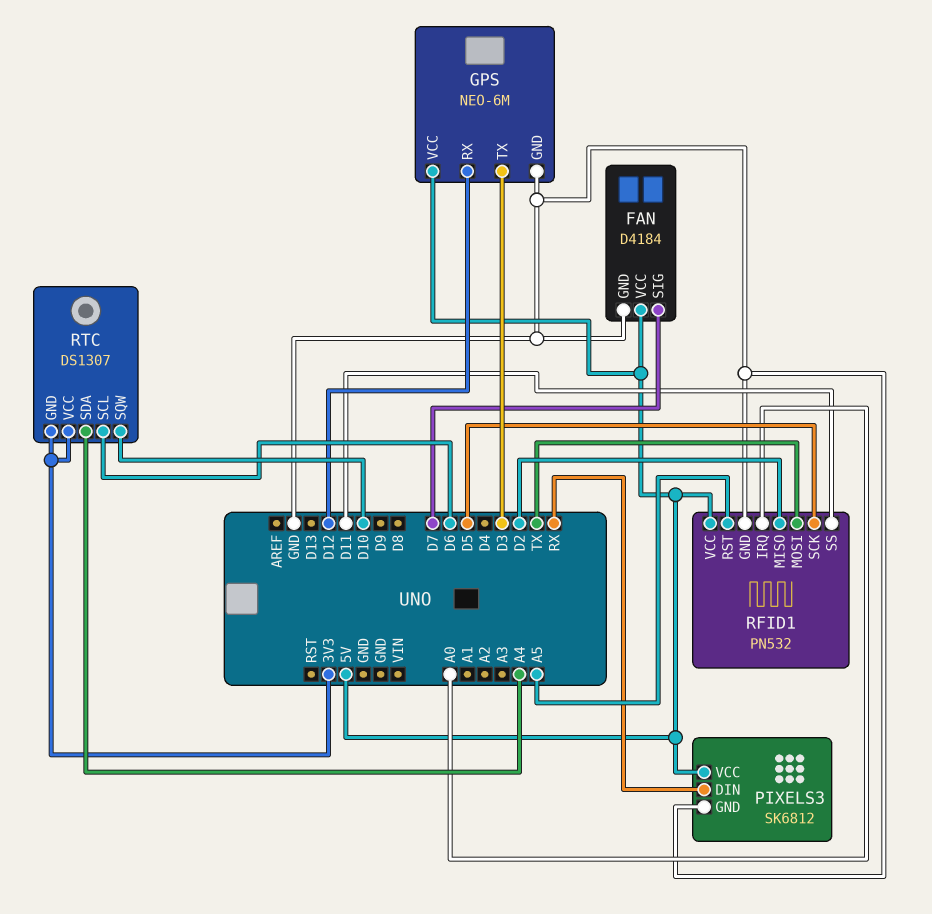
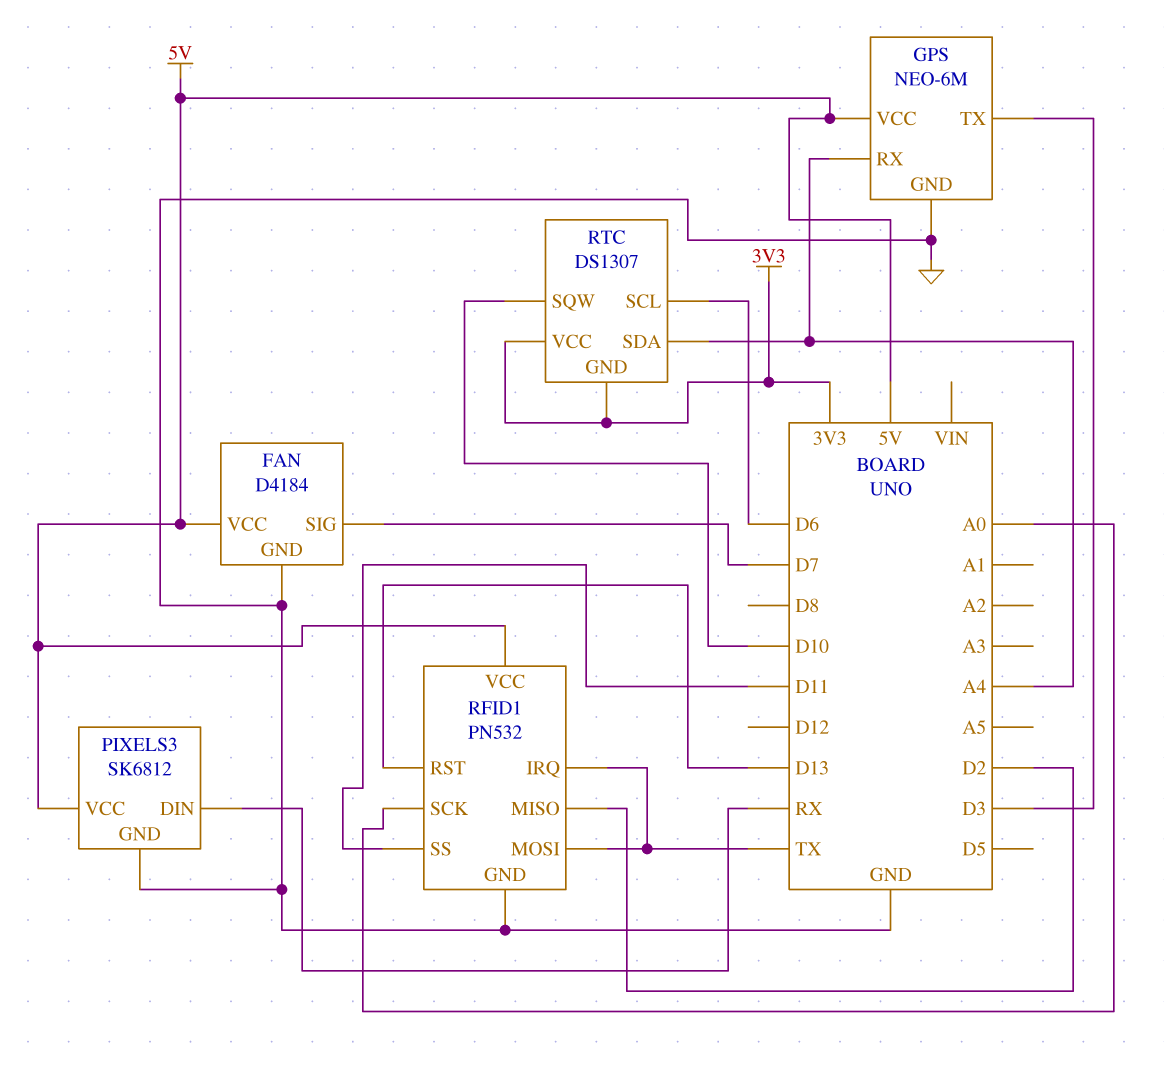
GPS pin RX: D12 -> A4
RFID1 pin IRQ: A0 -> TX
RFID1 pin RST: A5 -> D13
RFID1 pin SCK: D5 -> A0

